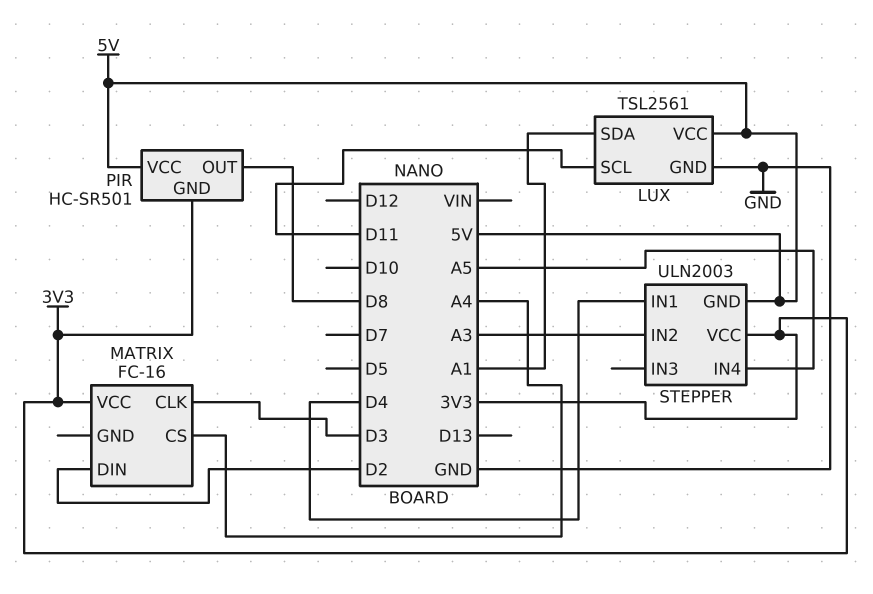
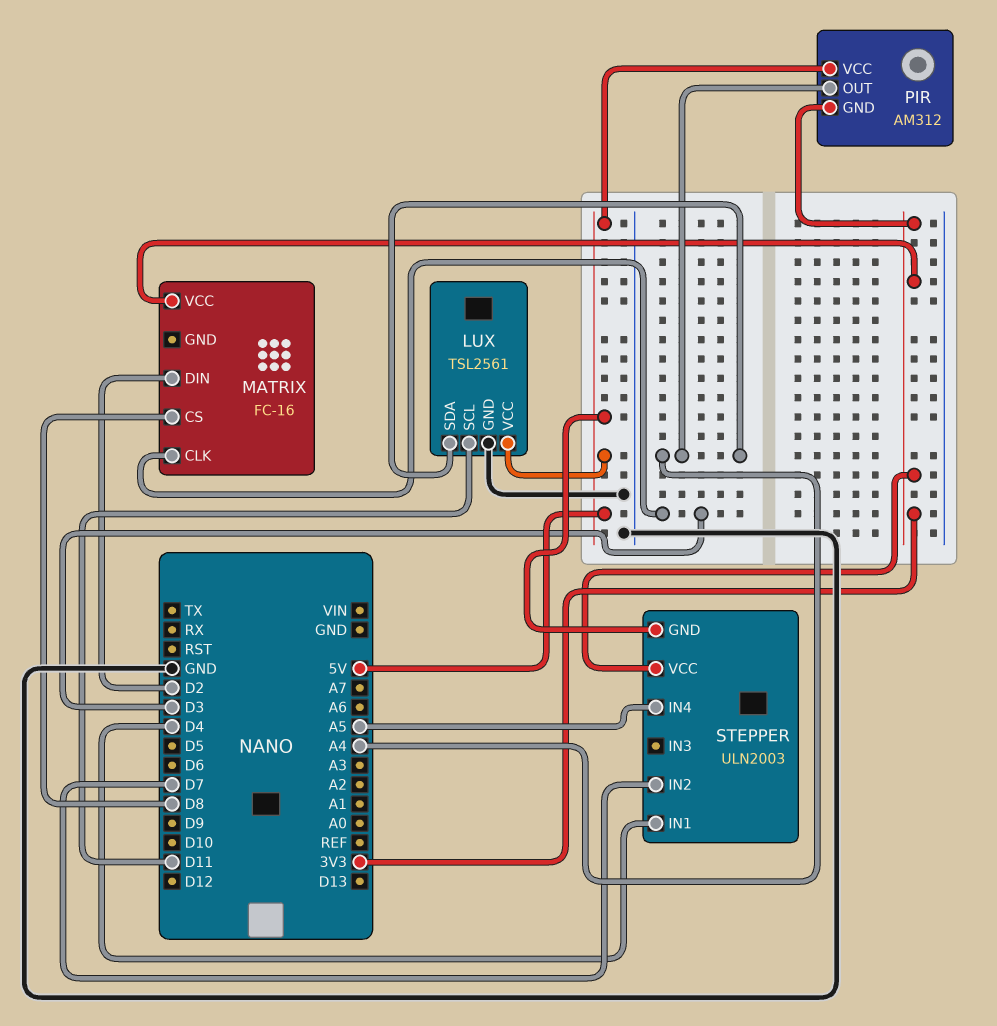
LUX pin SDA: A1 -> A4
MATRIX pin CS: A4 -> D8
PIR: HC-SR501 -> AM312
PIR pin OUT: D8 -> A4
STEPPER pin IN2: A3 -> D7

